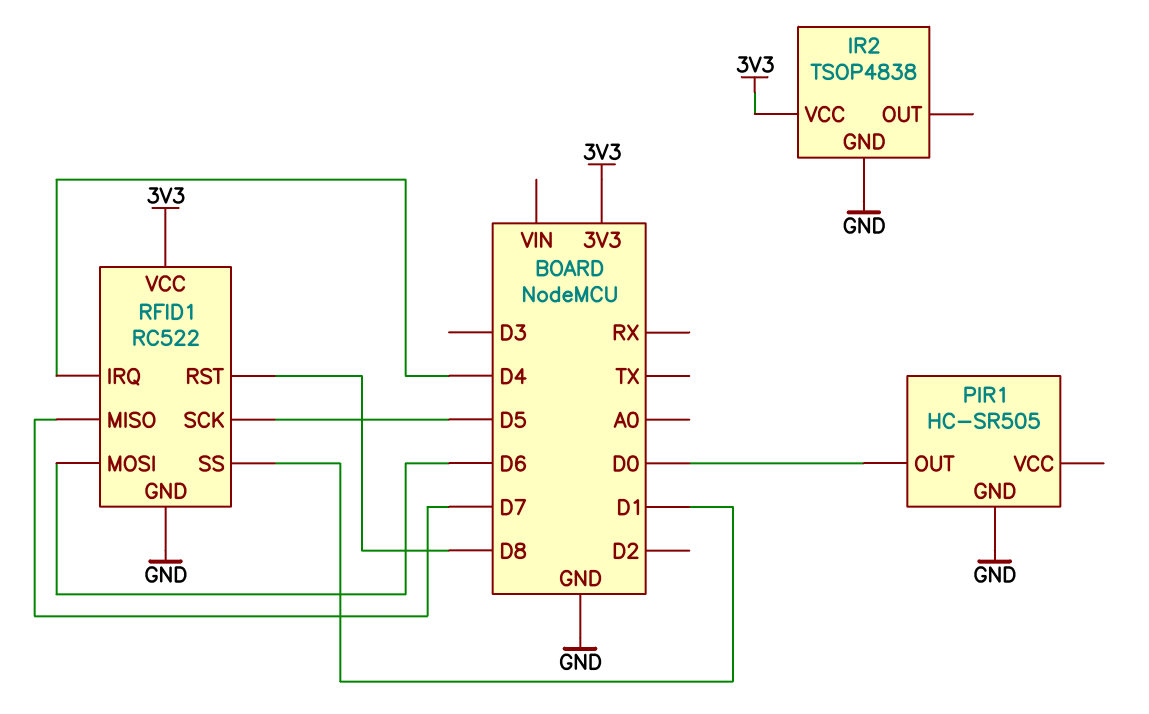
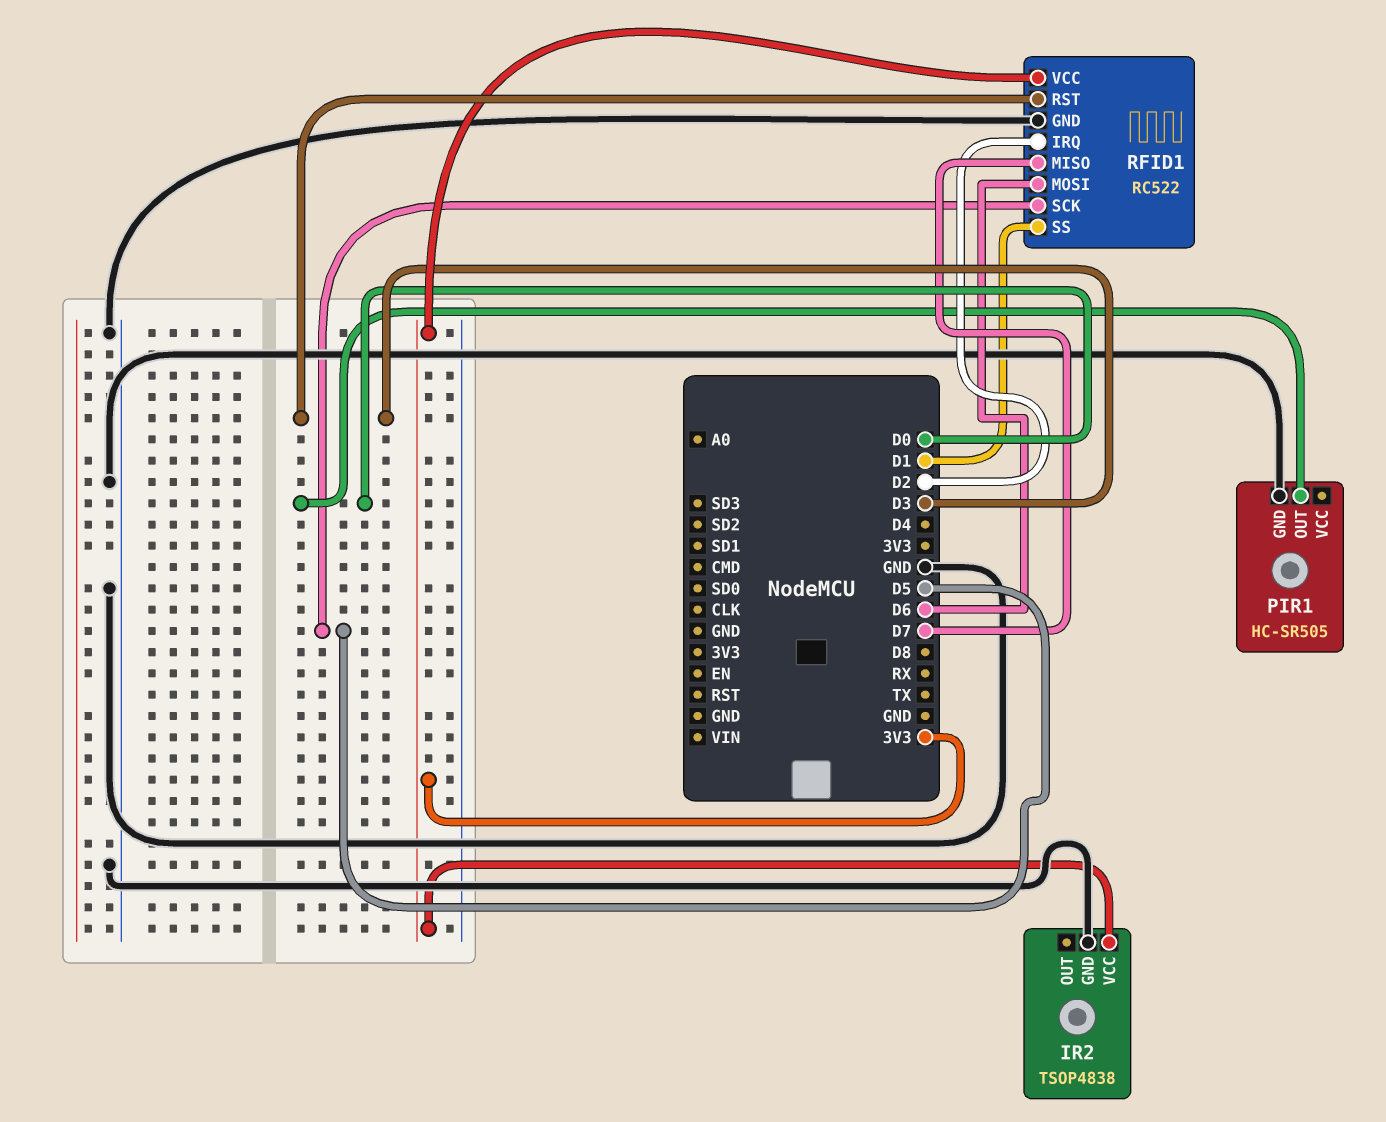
RFID1 pin IRQ: D4 -> D2
RFID1 pin RST: D8 -> D3

